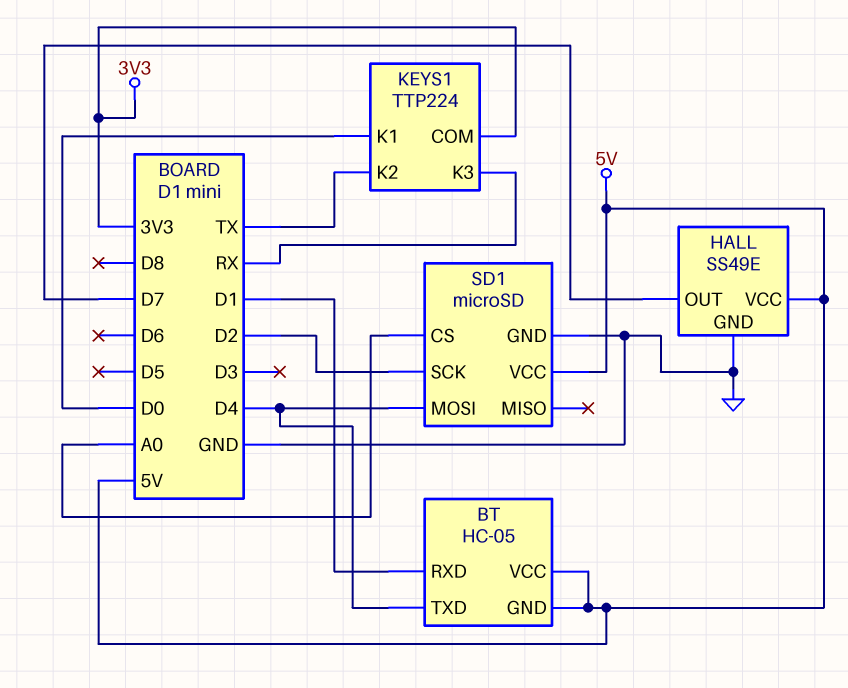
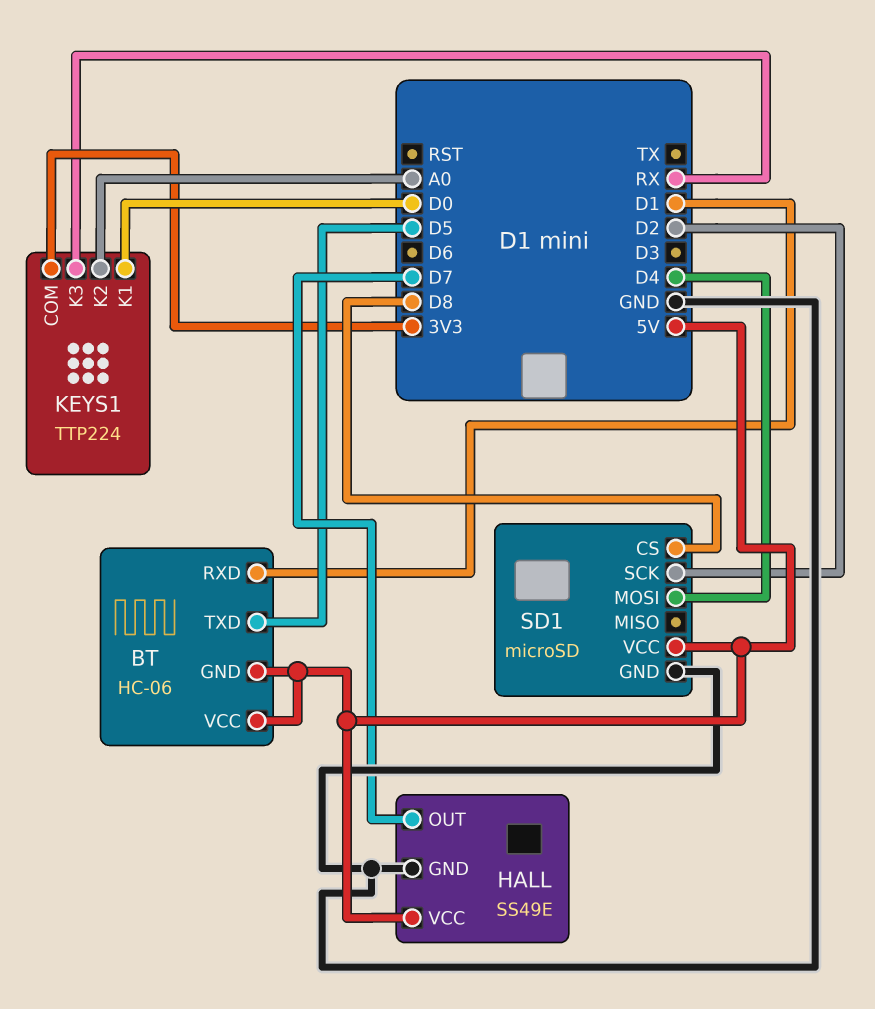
BT: HC-05 -> HC-06
BT pin TXD: D4 -> D5
KEYS1 pin K2: TX -> A0
SD1 pin CS: A0 -> D8

